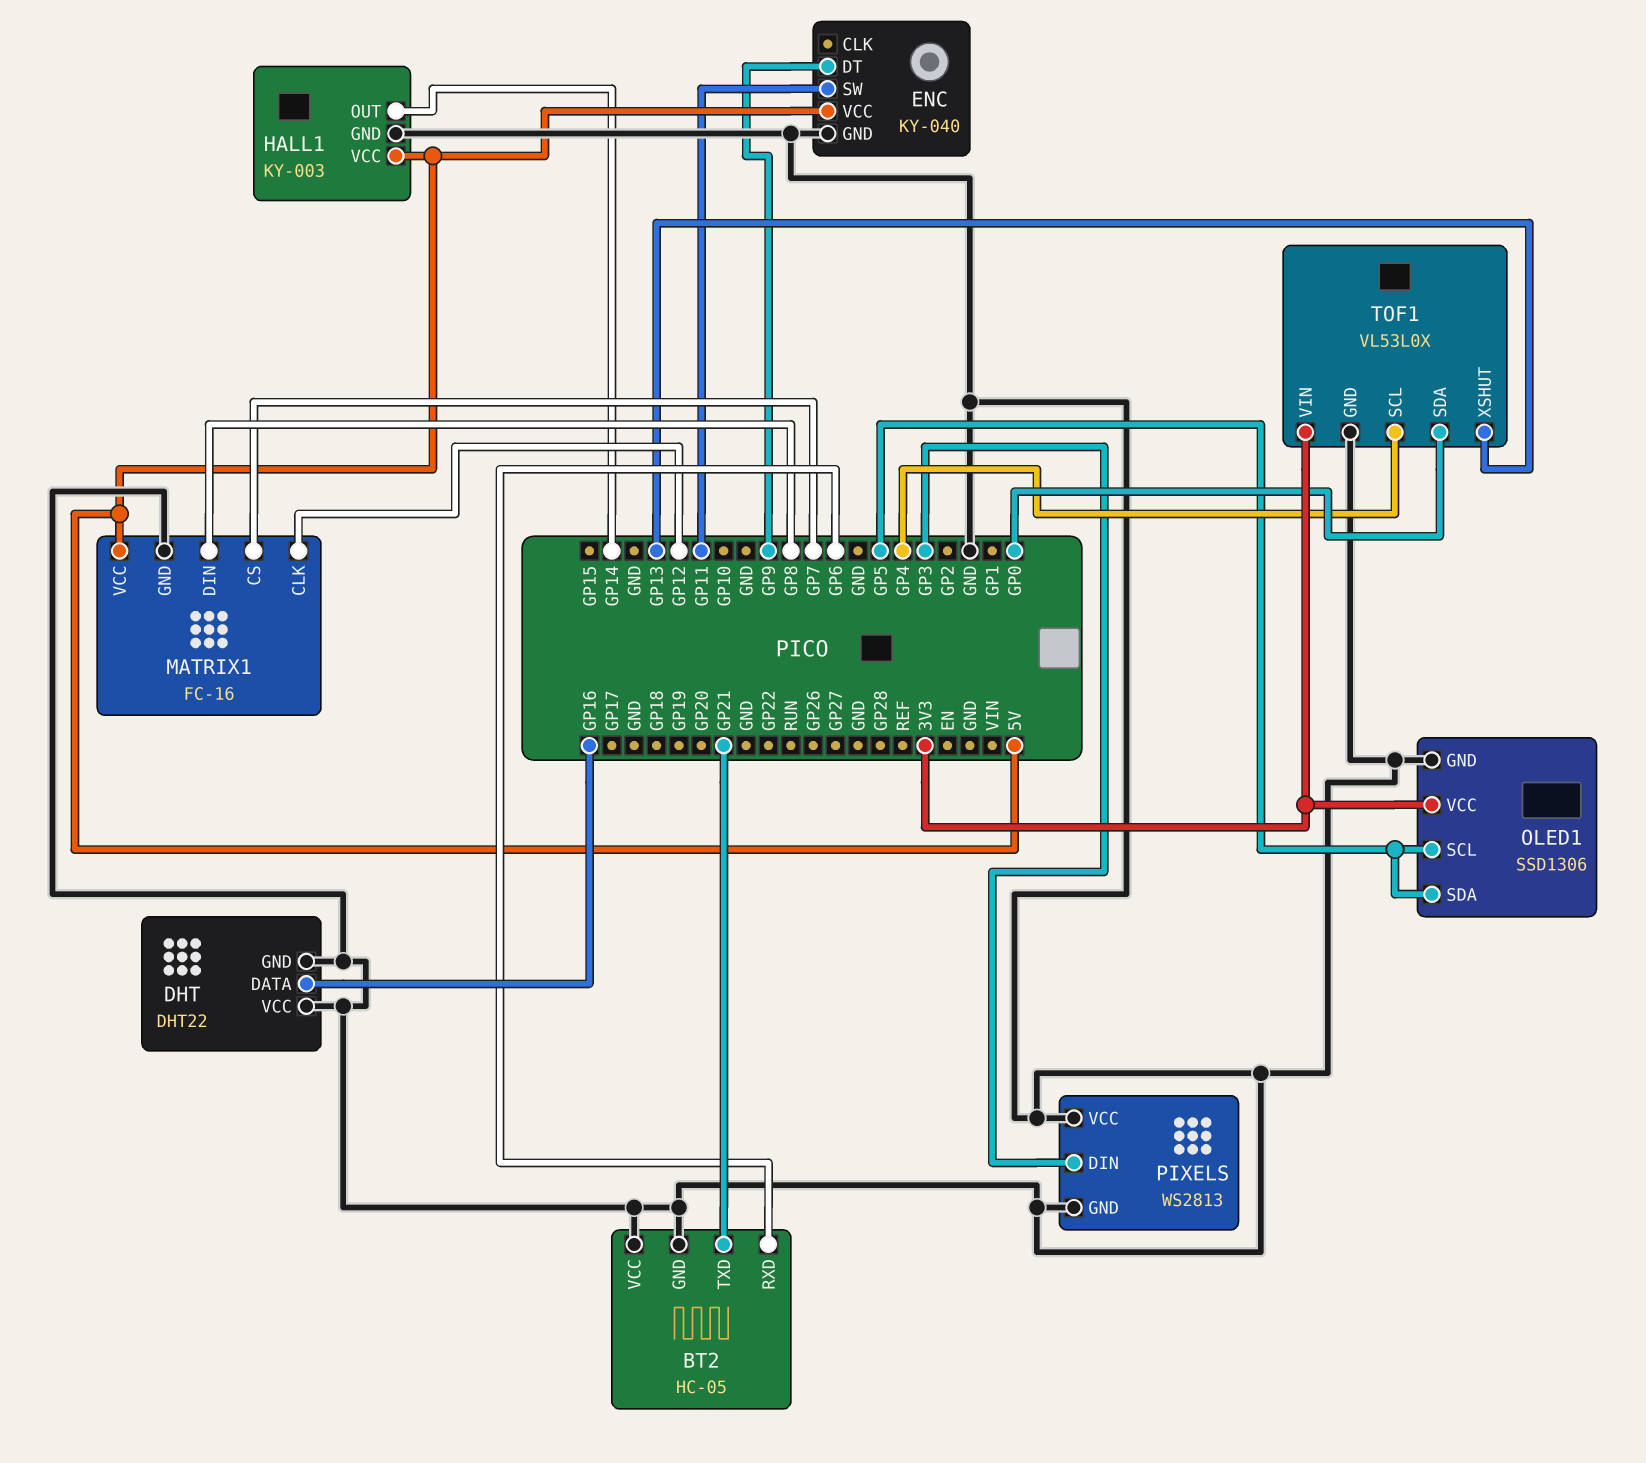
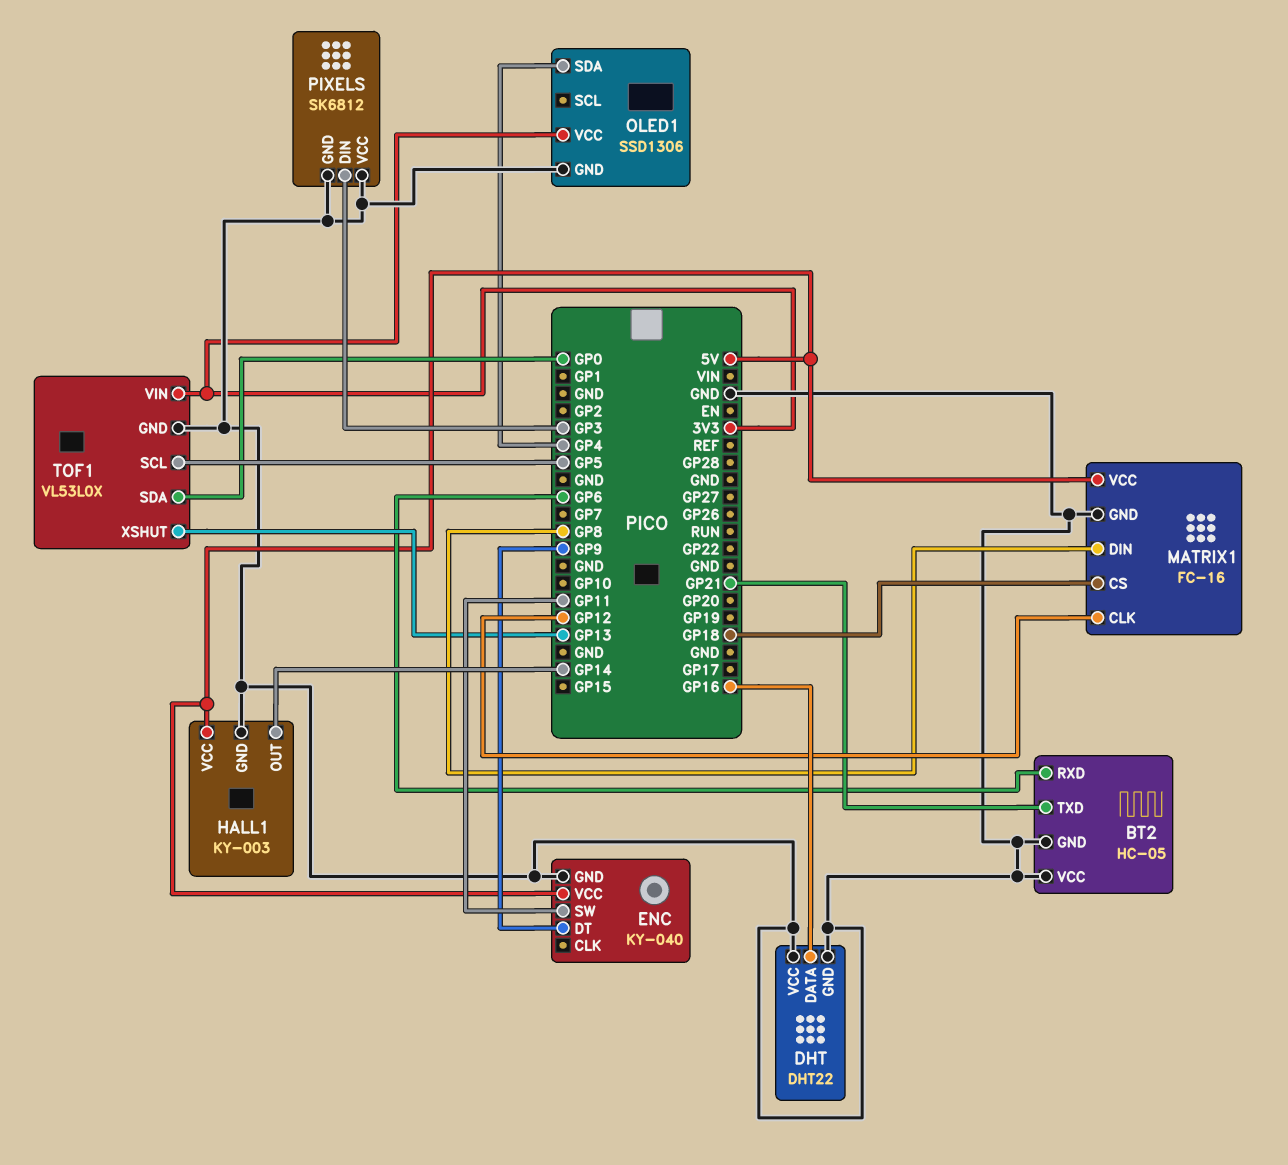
MATRIX1 pin CS: GP7 -> GP18
OLED1 pin SCL: GP5 -> none
OLED1 pin SDA: GP5 -> GP4
PIXELS: WS2813 -> SK6812
TOF1 pin SCL: GP4 -> GP5

